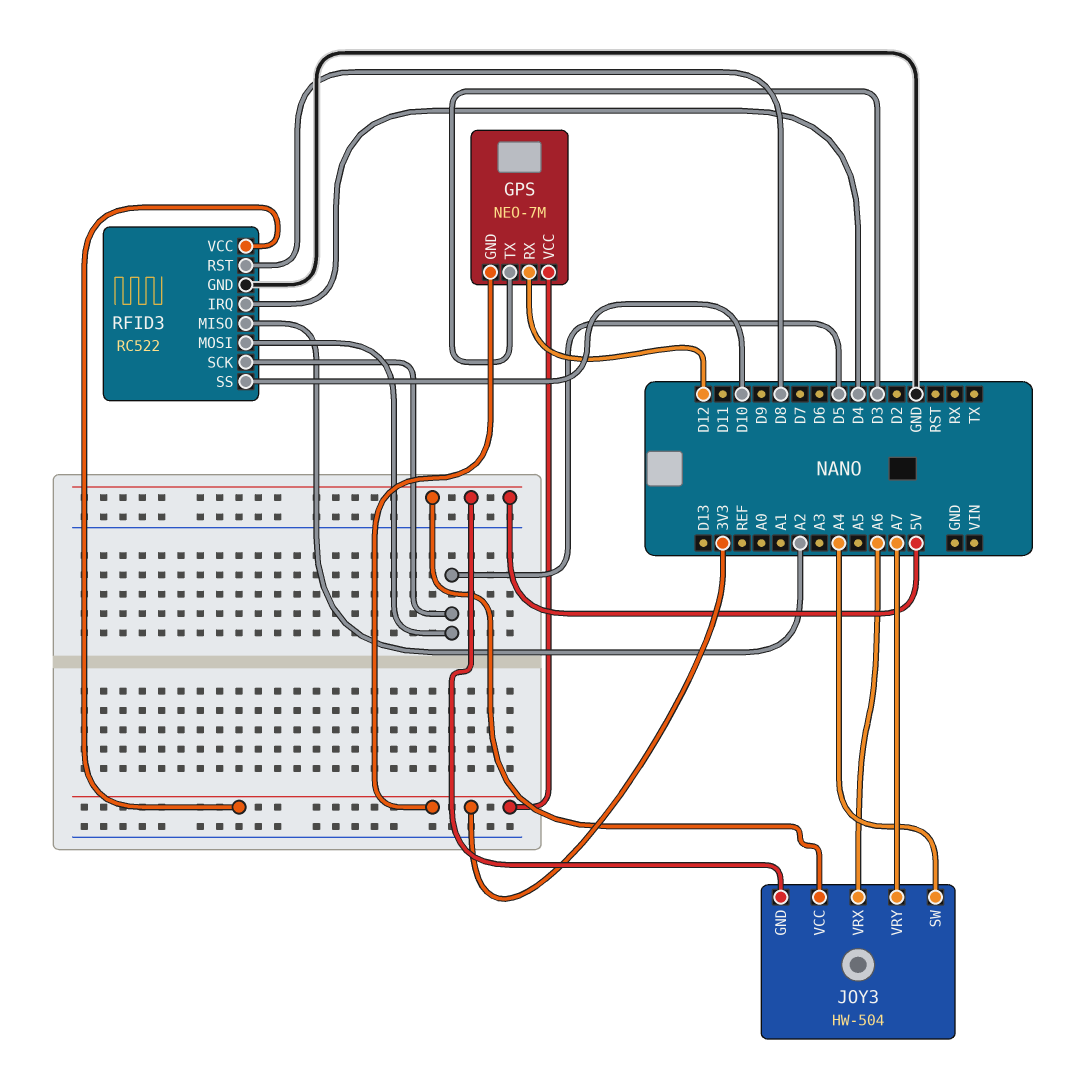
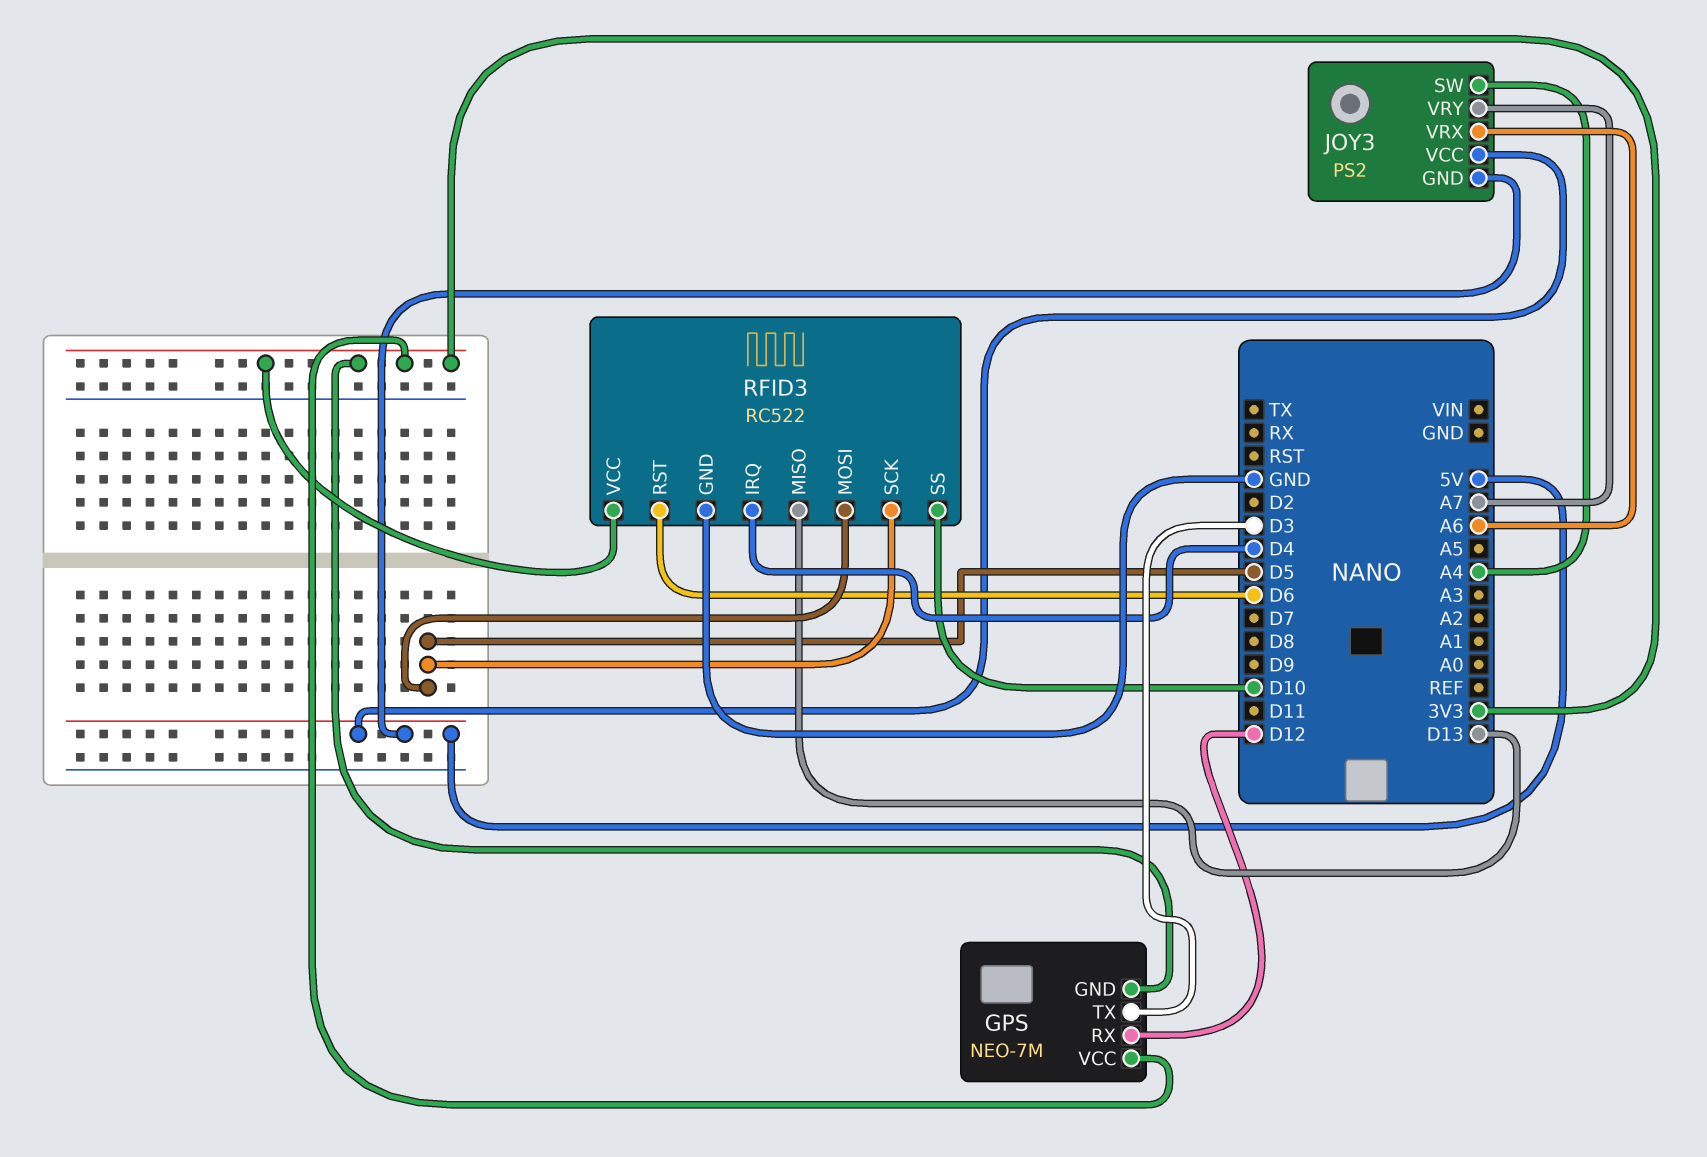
JOY3: HW-504 -> PS2
RFID3 pin MISO: A2 -> D13
RFID3 pin RST: D8 -> D6

